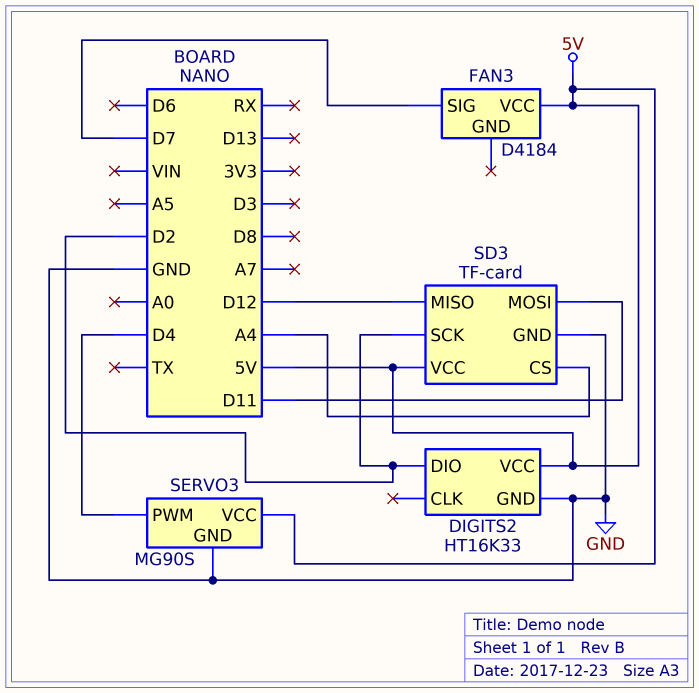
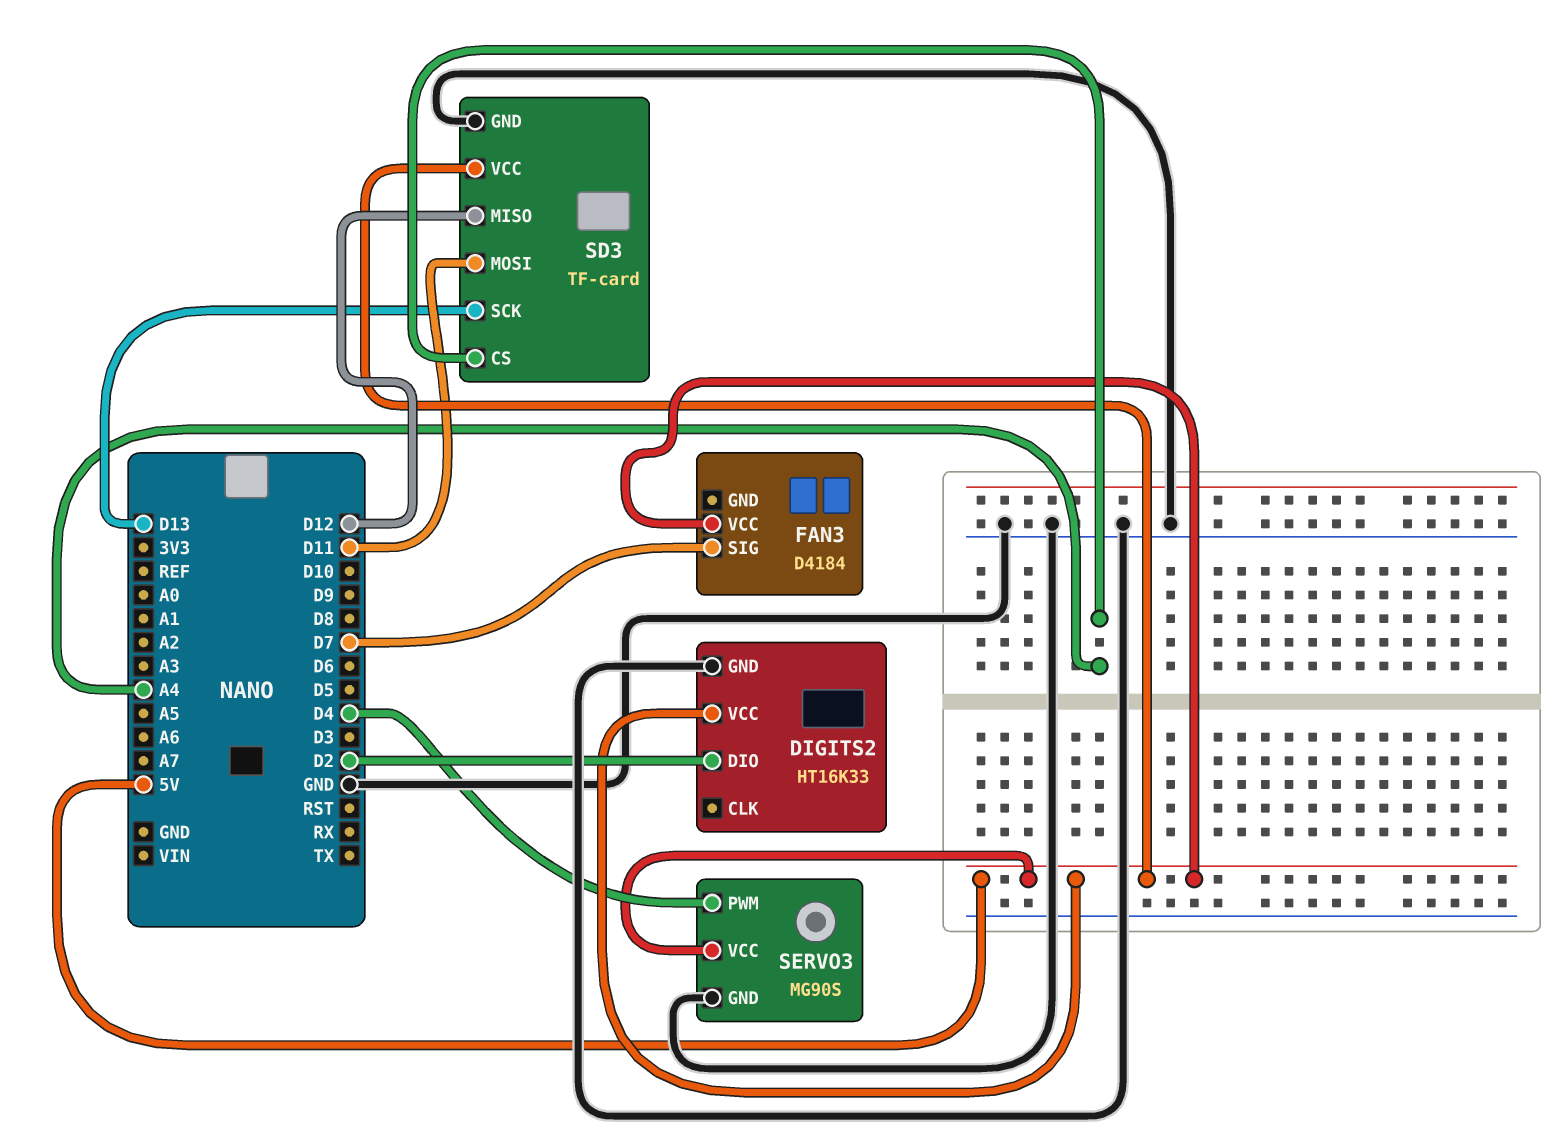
SD3 pin SCK: D2 -> D13

